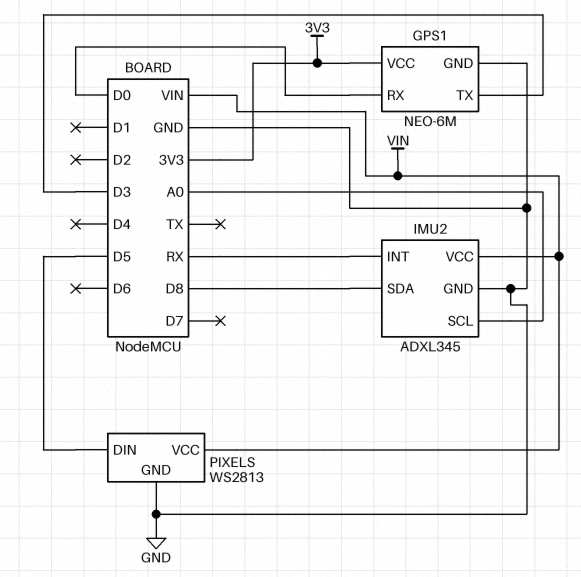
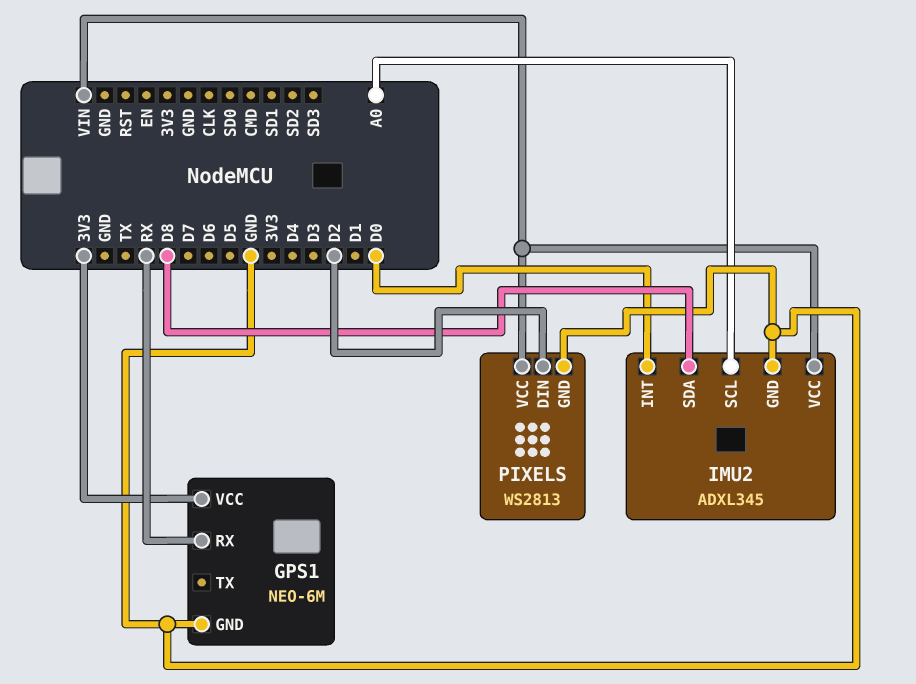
GPS1 pin RX: D0 -> RX
GPS1 pin TX: D3 -> none
IMU2 pin INT: RX -> D0
PIXELS pin DIN: D5 -> D2

